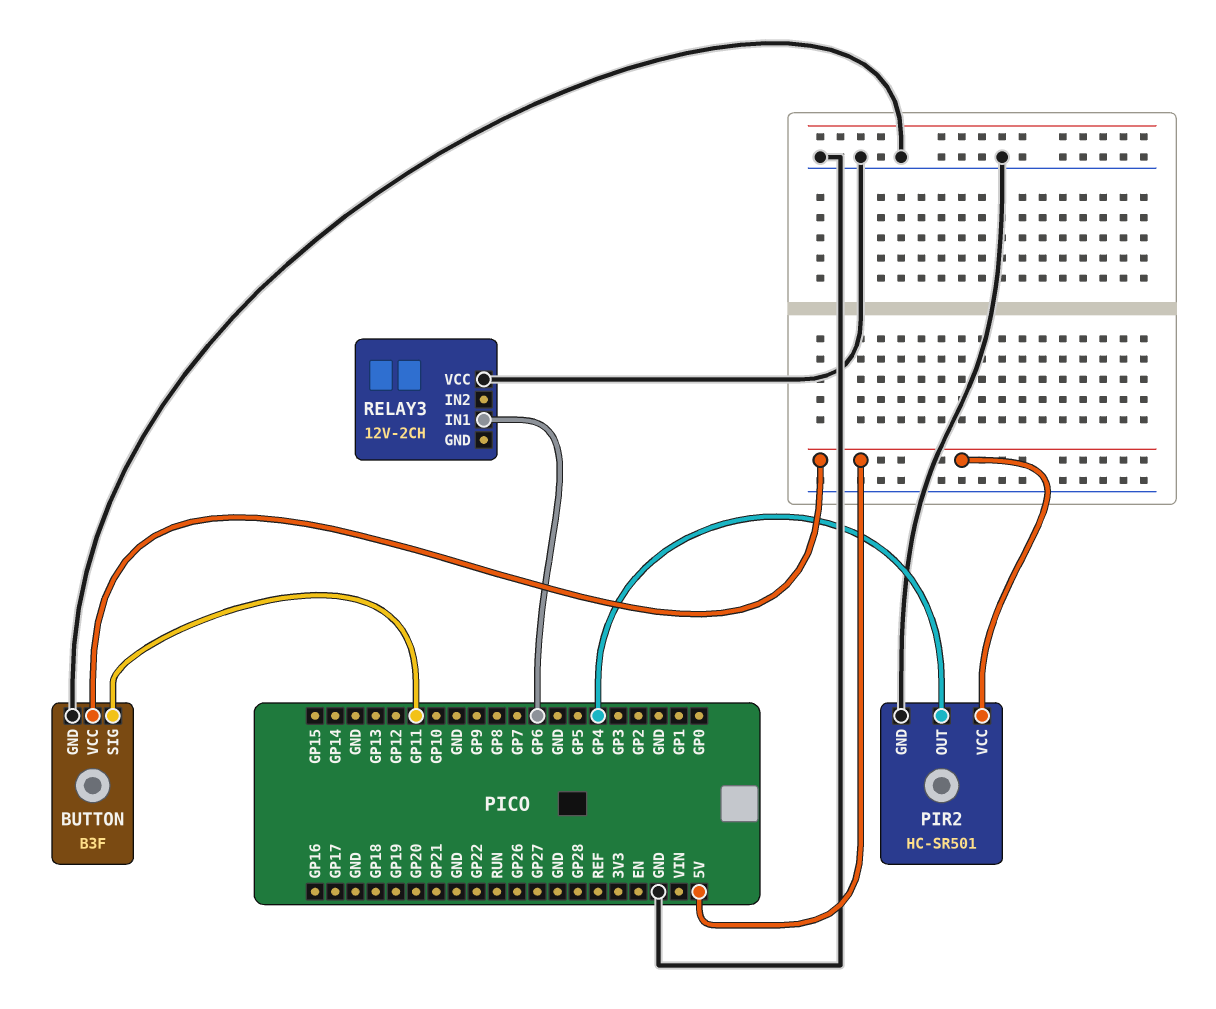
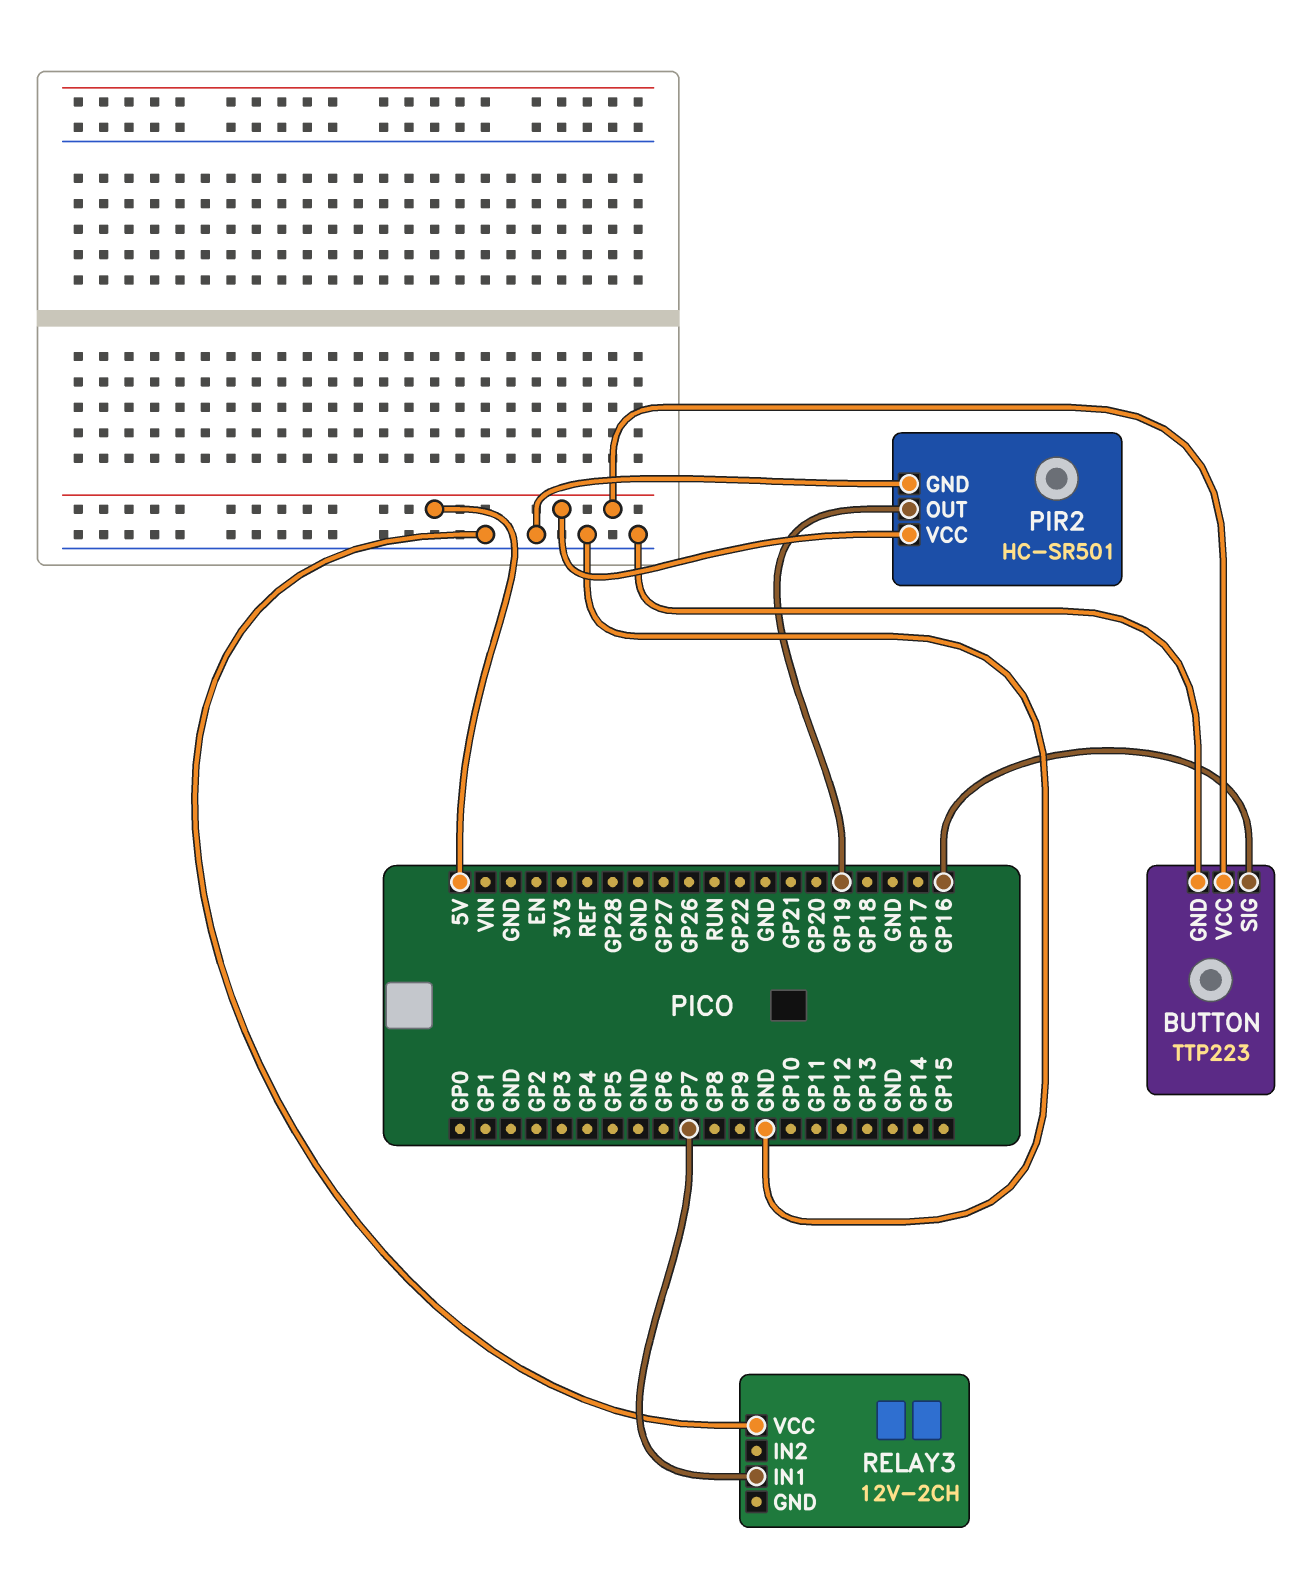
BUTTON: B3F -> TTP223
BUTTON pin SIG: GP11 -> GP16
PIR2 pin OUT: GP4 -> GP19
RELAY3 pin IN1: GP6 -> GP7

